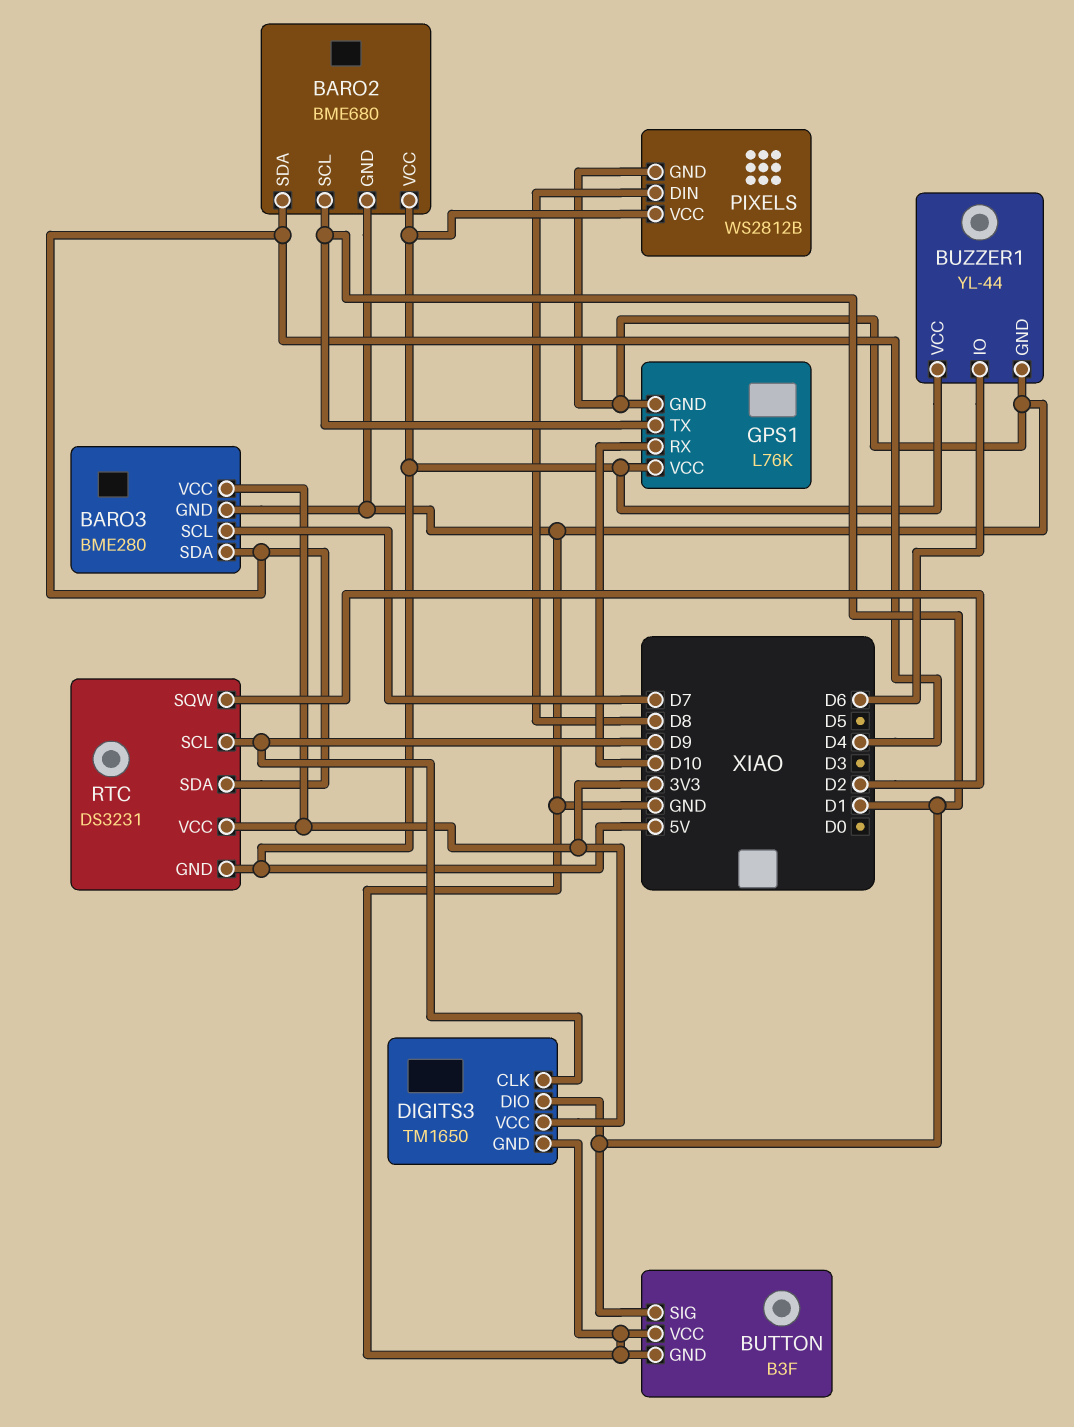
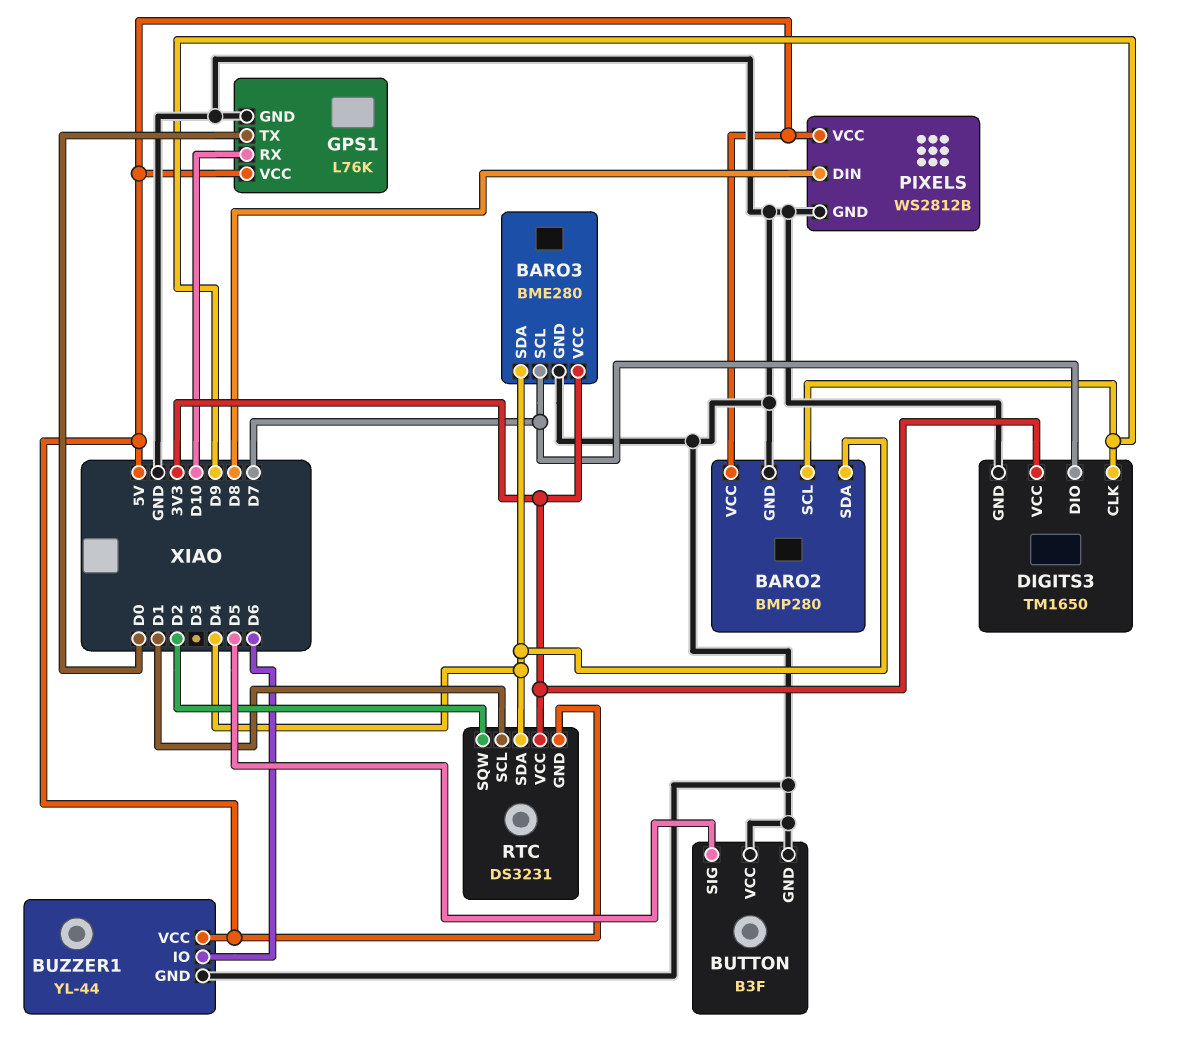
BARO2: BME680 -> BMP280
BARO2 pin SCL: D1 -> D9
BUTTON pin SIG: D1 -> D5
DIGITS3 pin DIO: D1 -> D7
GPS1 pin TX: D1 -> D0
RTC pin SCL: D9 -> D1

